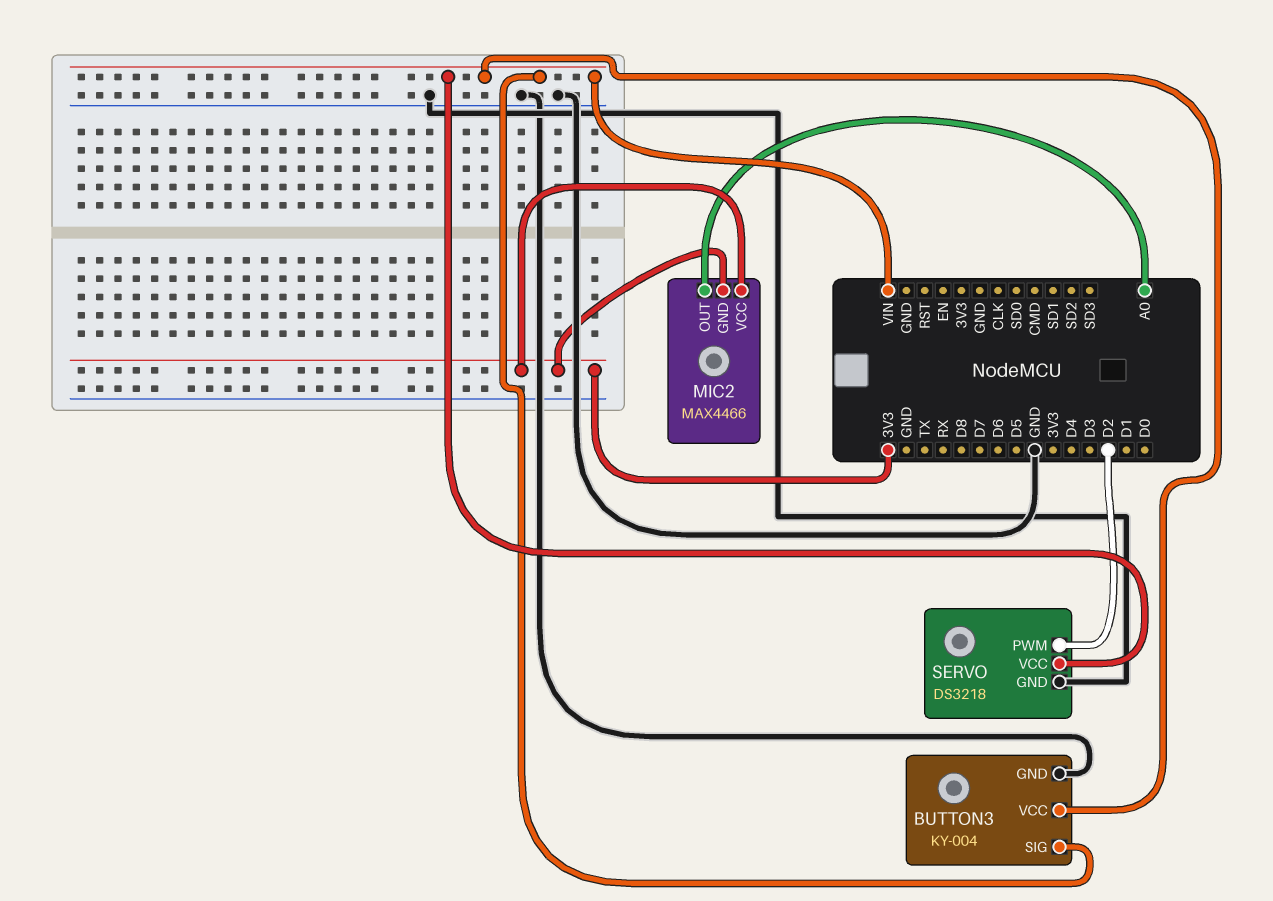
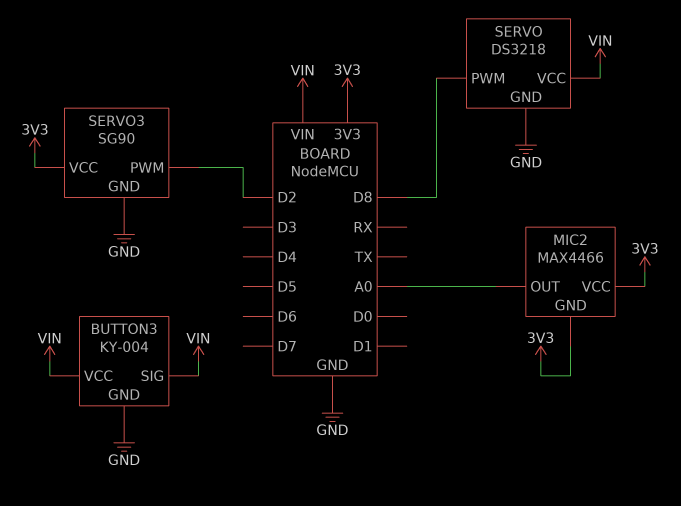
SERVO pin PWM: D2 -> D8
SERVO3: none -> SG90
SERVO3 pin GND: none -> GND
SERVO3 pin PWM: none -> D2
SERVO3 pin VCC: none -> 3V3

